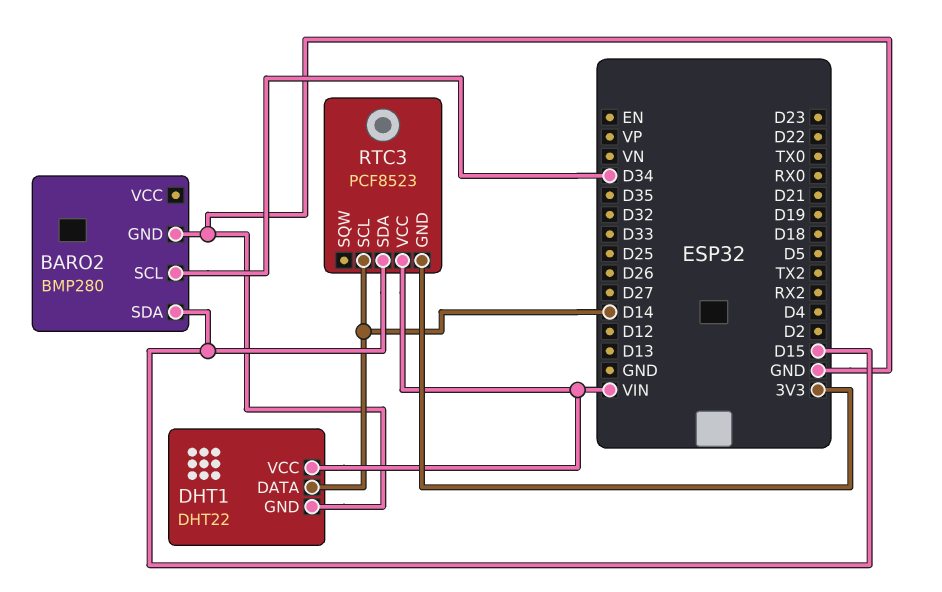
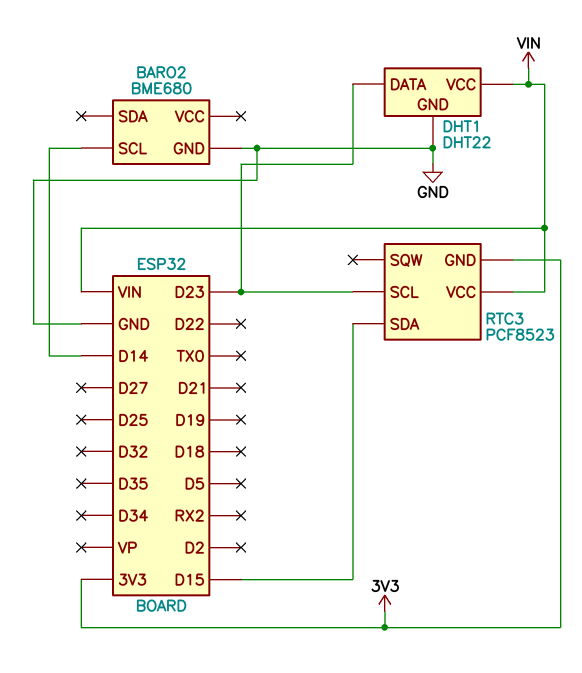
BARO2: BMP280 -> BME680
BARO2 pin SCL: D34 -> D14
BARO2 pin SDA: D15 -> none
DHT1 pin DATA: D14 -> D23
RTC3 pin SCL: D14 -> D23

